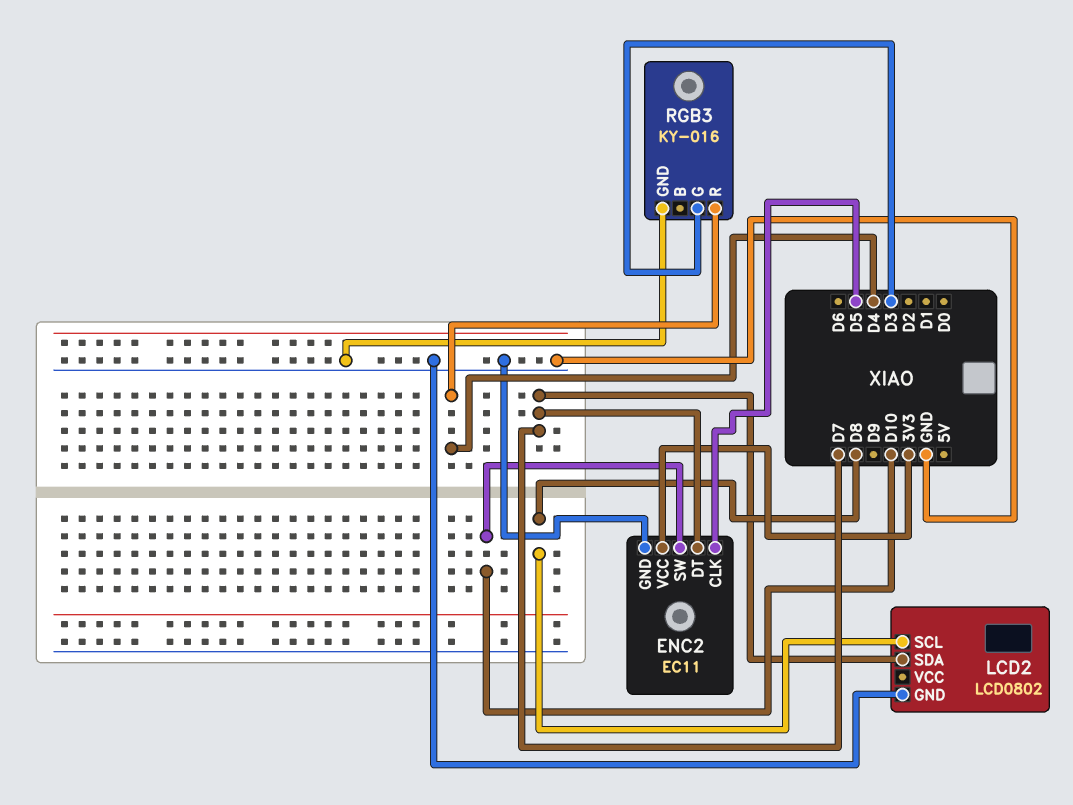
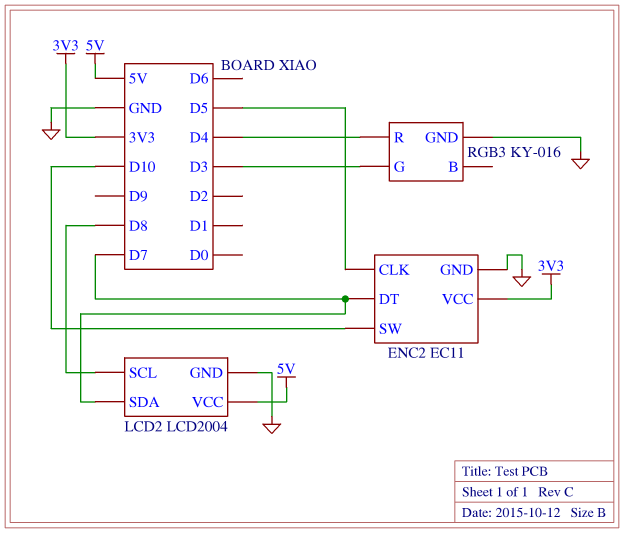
LCD2: LCD0802 -> LCD2004
LCD2 pin VCC: none -> 5V

